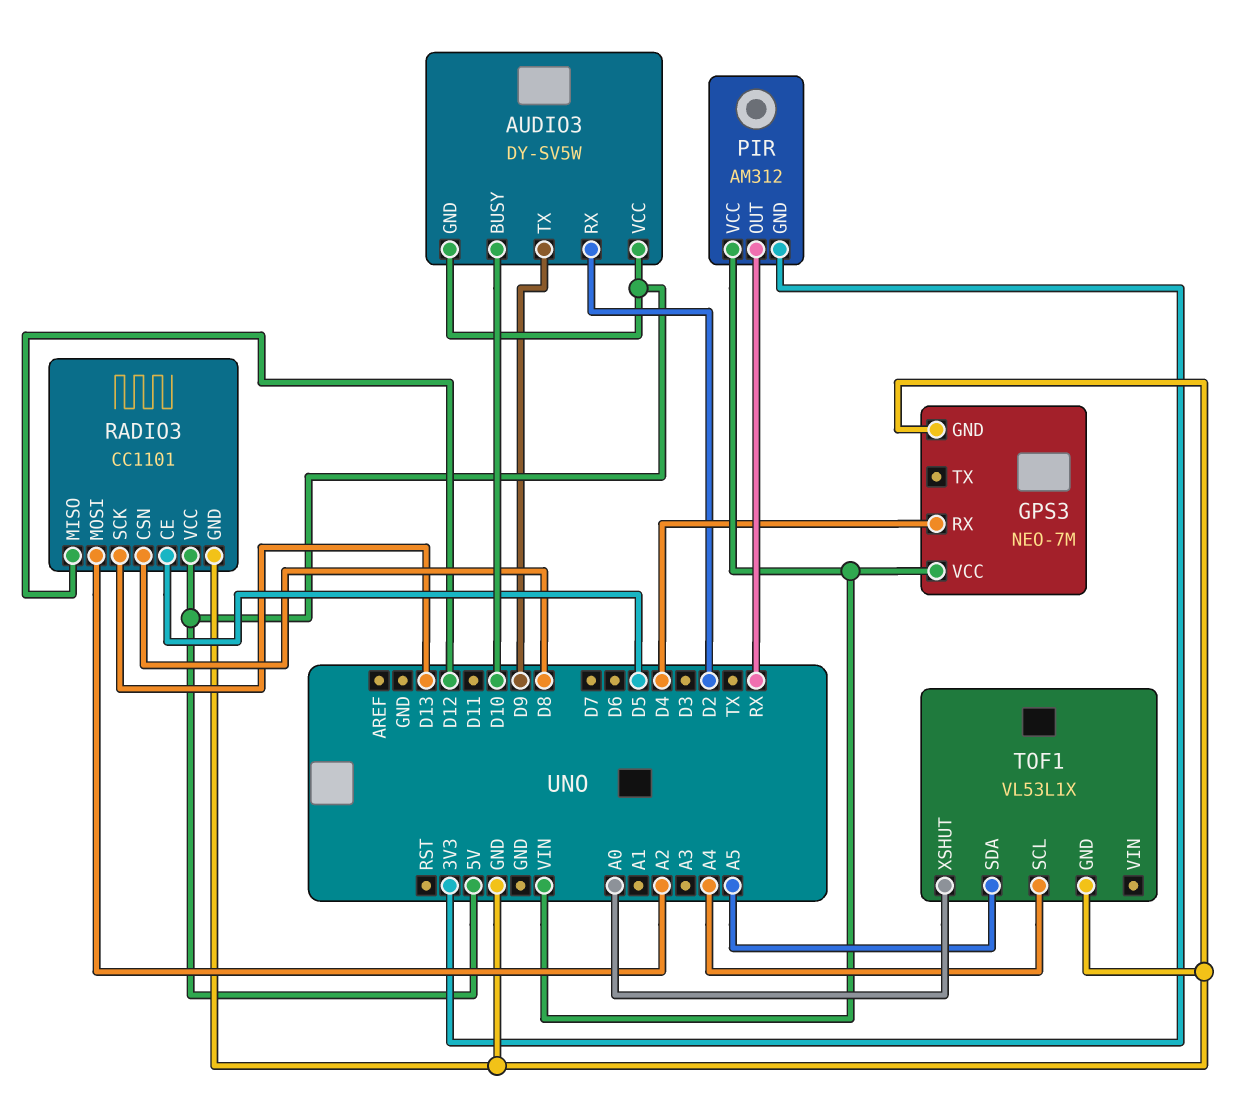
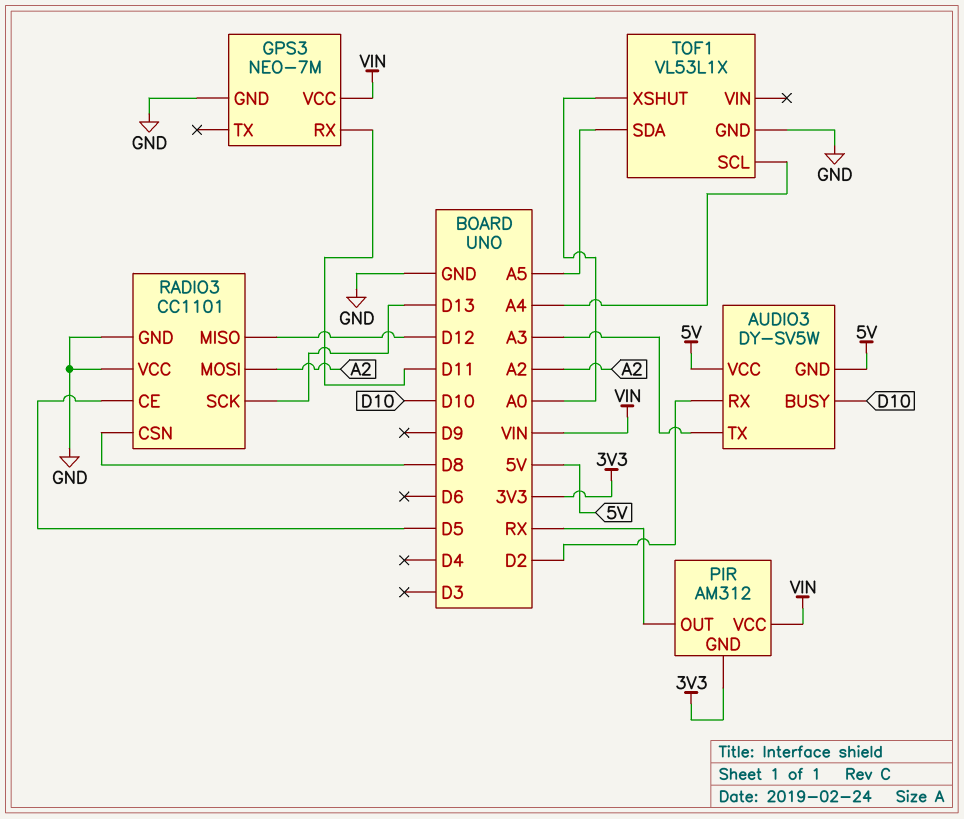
AUDIO3 pin TX: D9 -> A3
GPS3 pin RX: D4 -> D11
RADIO3 pin VCC: 5V -> GND

